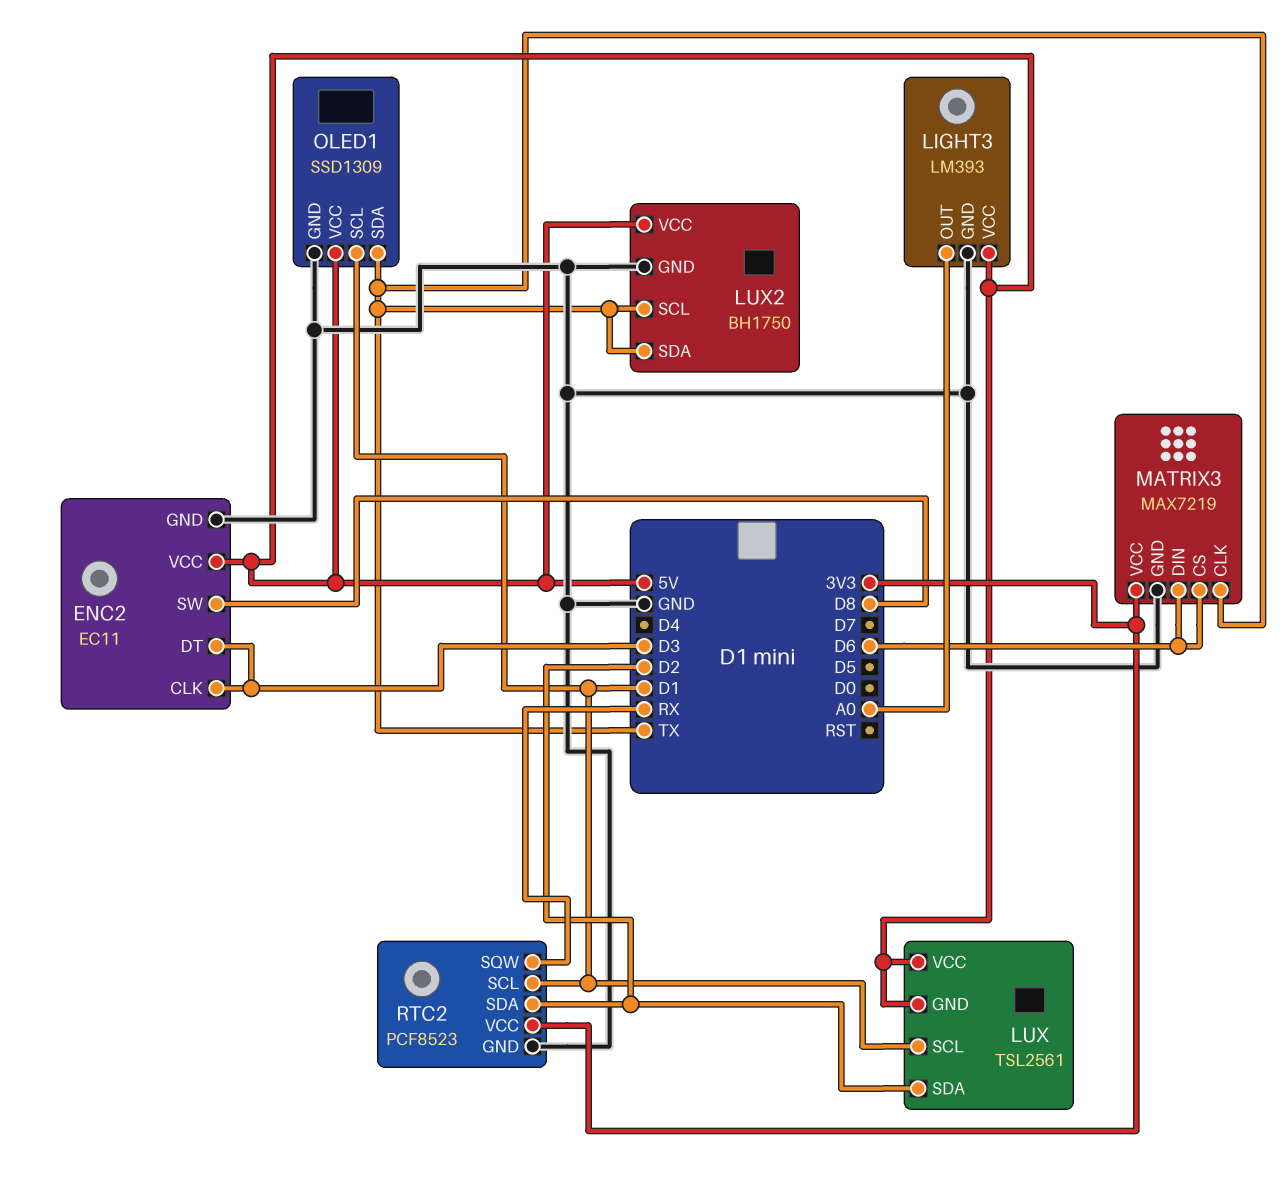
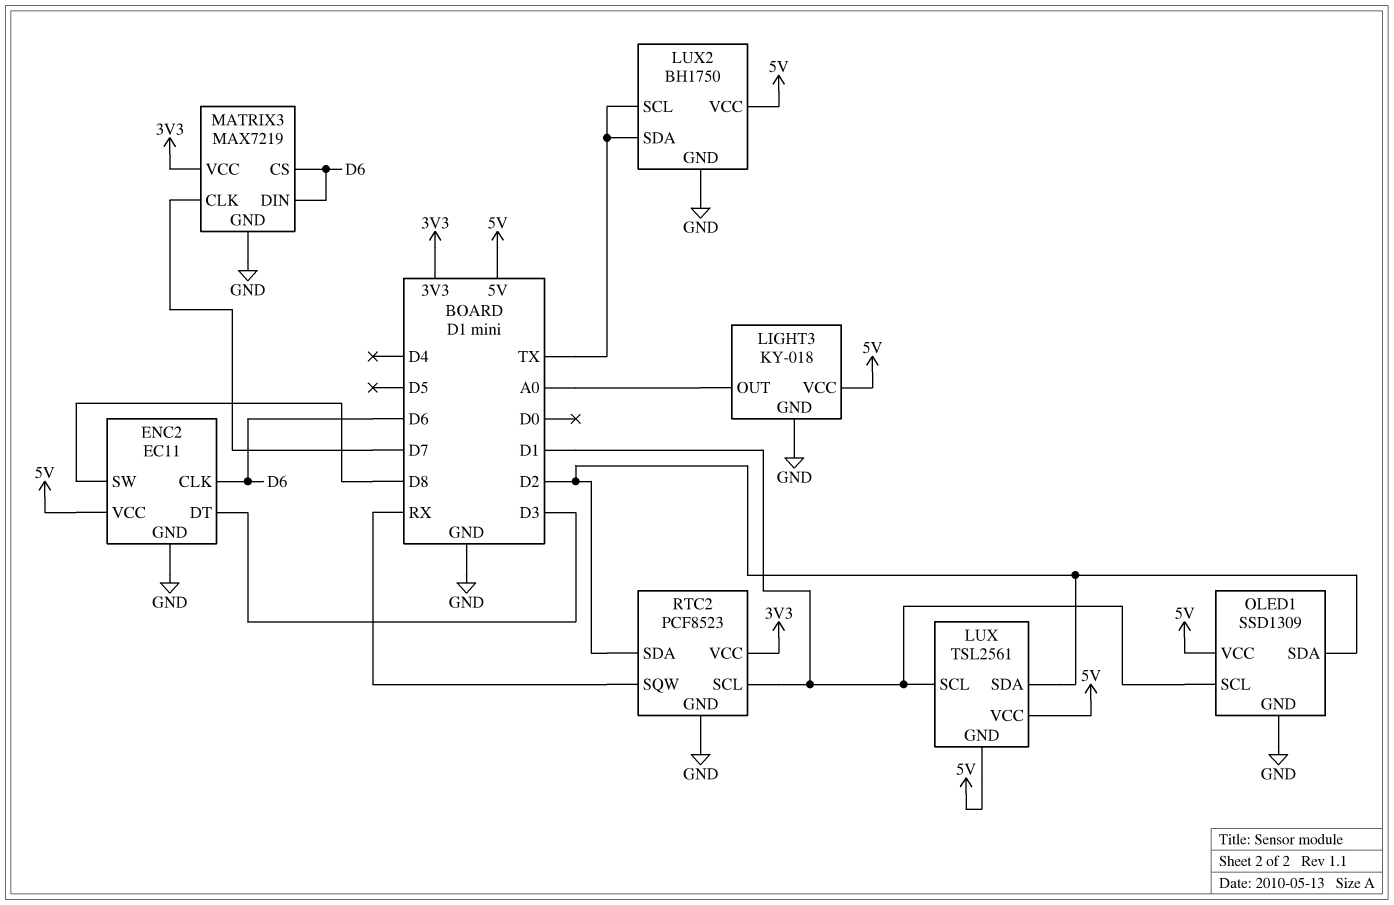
ENC2 pin CLK: D3 -> D6
LIGHT3: LM393 -> KY-018
MATRIX3 pin CLK: TX -> D7
OLED1 pin SDA: TX -> D2

